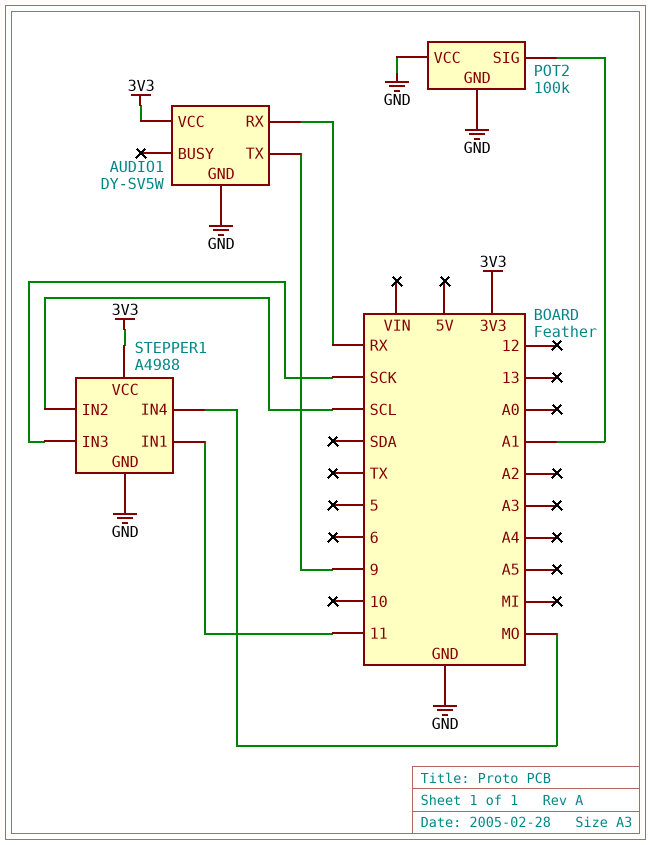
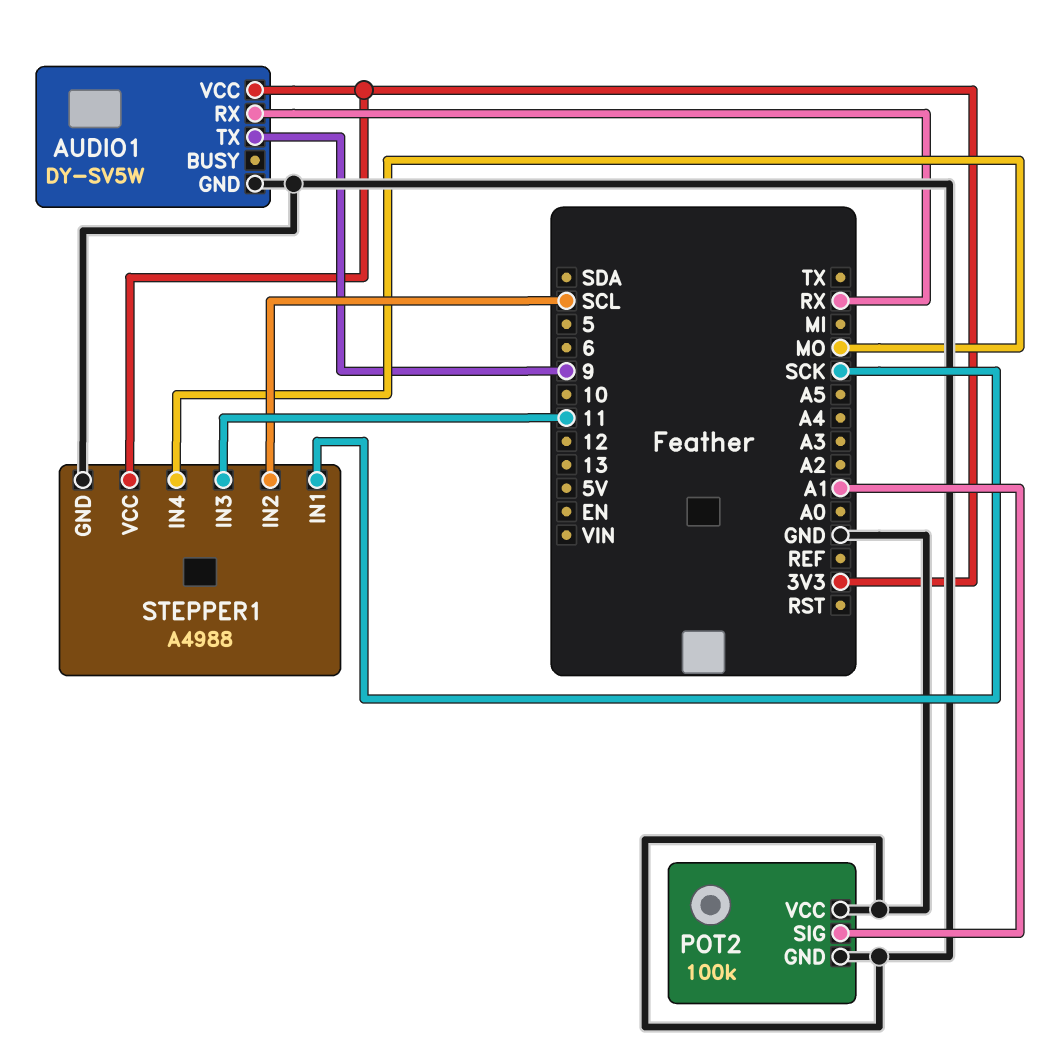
STEPPER1 pin IN1: 11 -> SCK
STEPPER1 pin IN3: SCK -> 11

